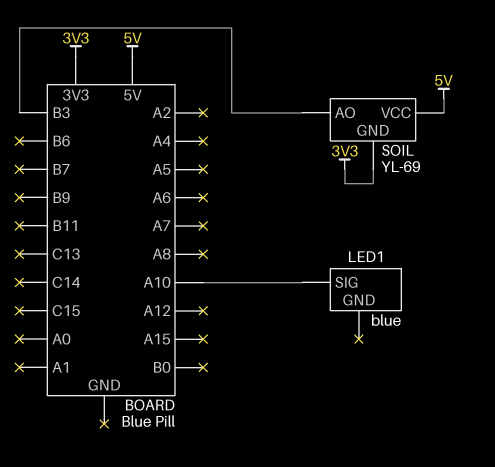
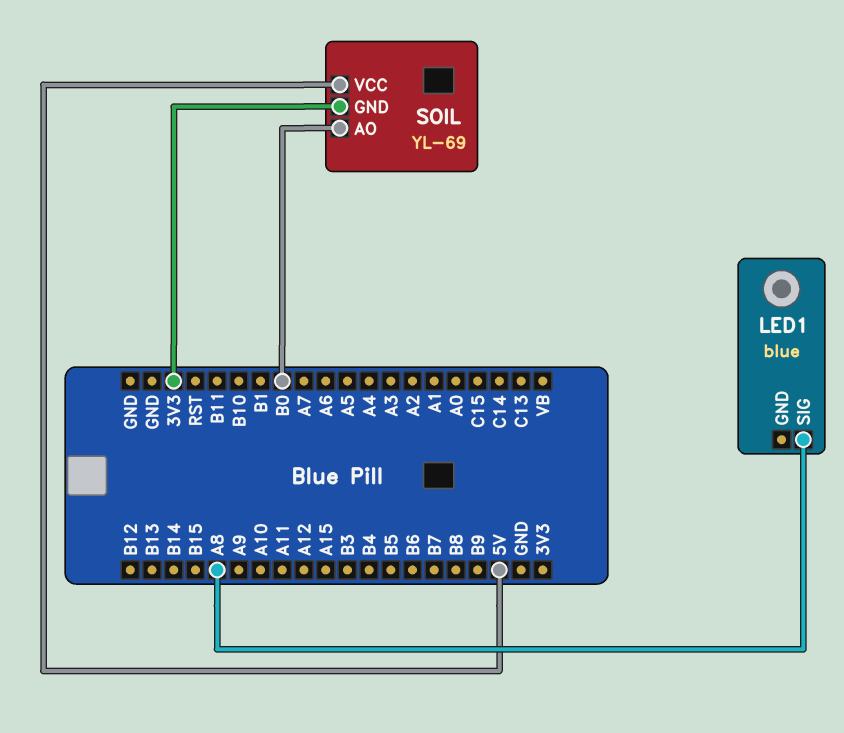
LED1 pin SIG: A10 -> A8
SOIL pin AO: B3 -> B0

